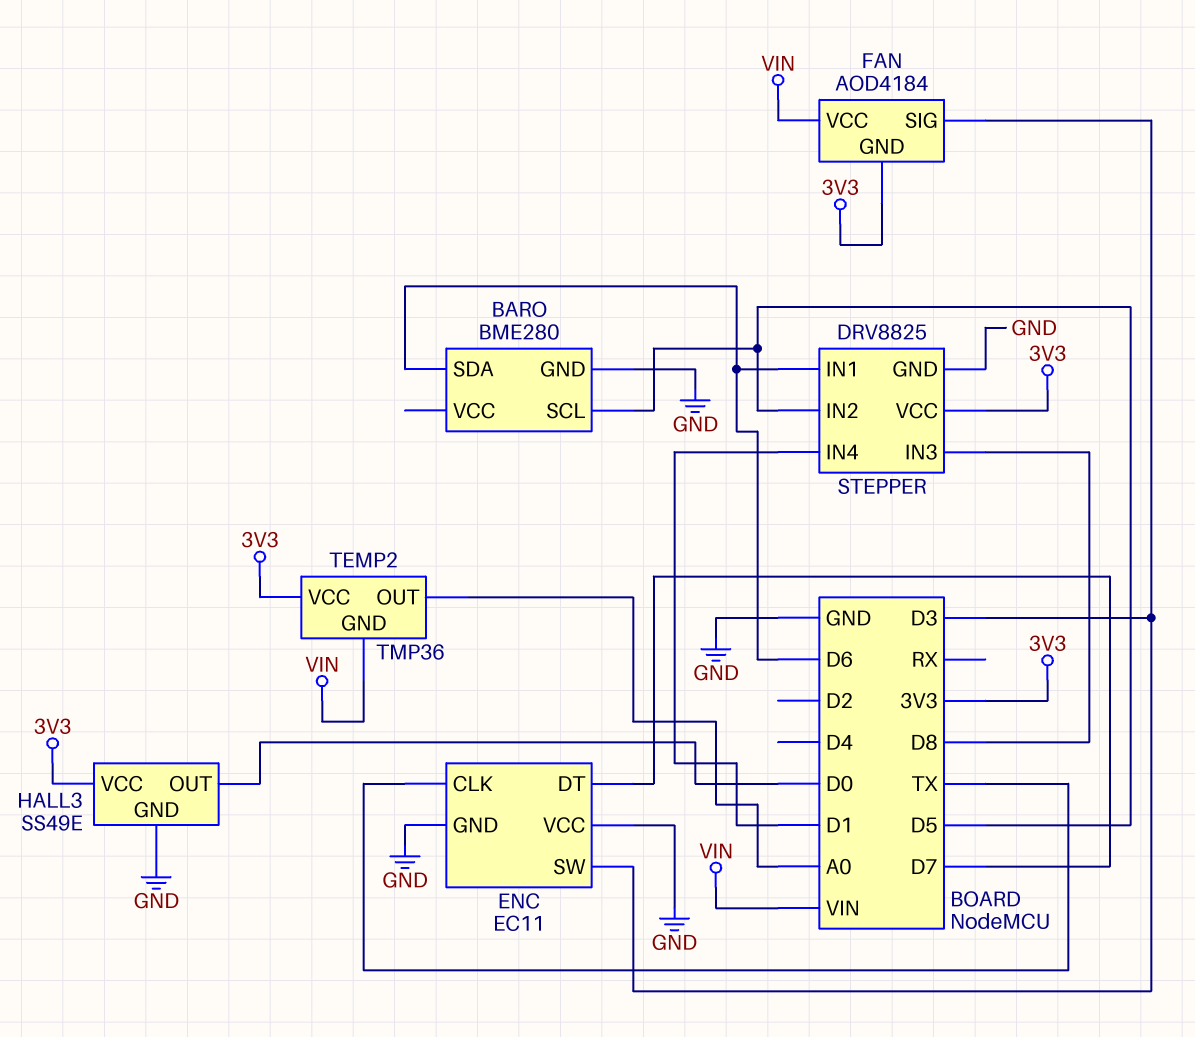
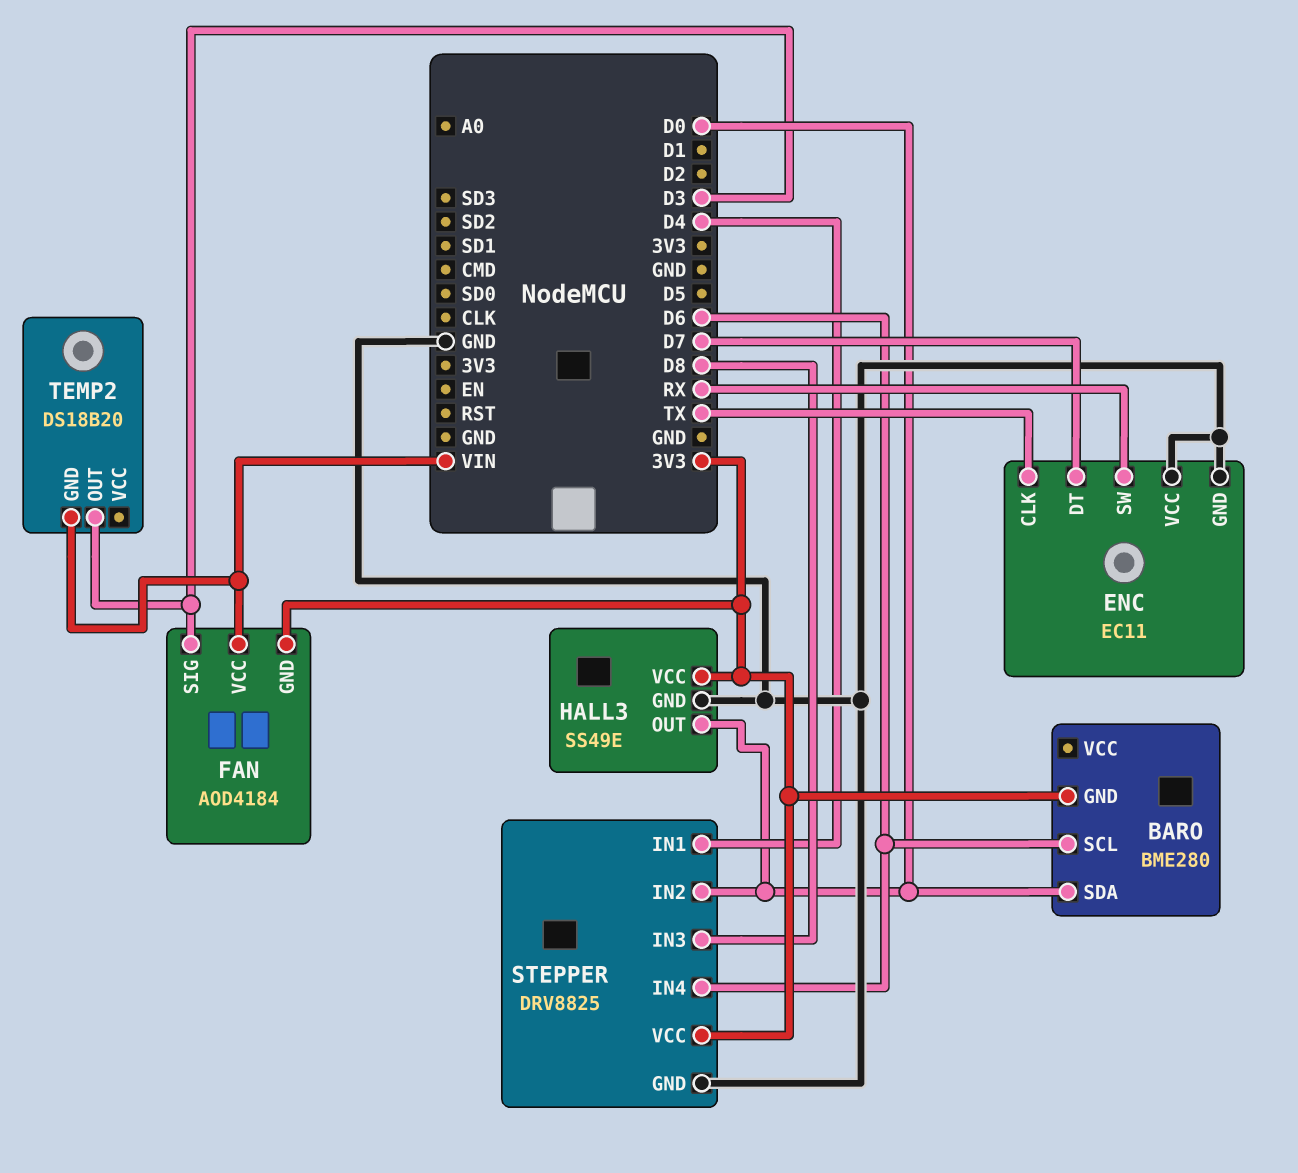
BARO pin GND: GND -> 3V3
BARO pin SCL: D5 -> D6
BARO pin SDA: D6 -> D0
ENC pin SW: D3 -> RX
STEPPER pin IN1: D6 -> D4
STEPPER pin IN2: D5 -> D0
STEPPER pin IN4: D1 -> D6
TEMP2: TMP36 -> DS18B20
TEMP2 pin OUT: A0 -> D3
TEMP2 pin VCC: 3V3 -> none

